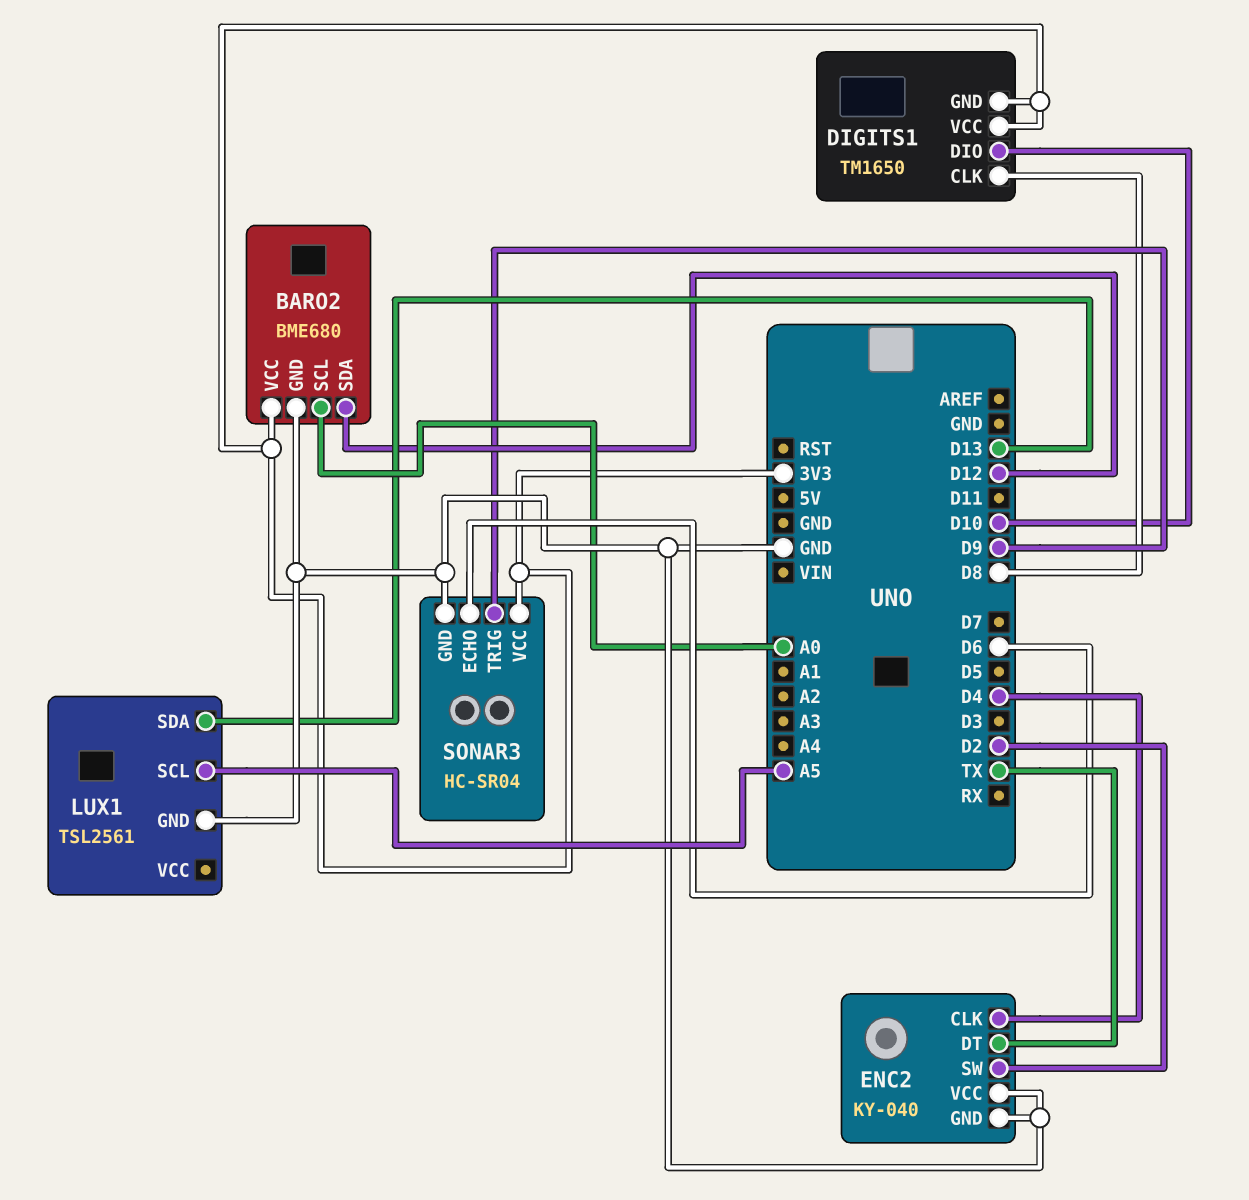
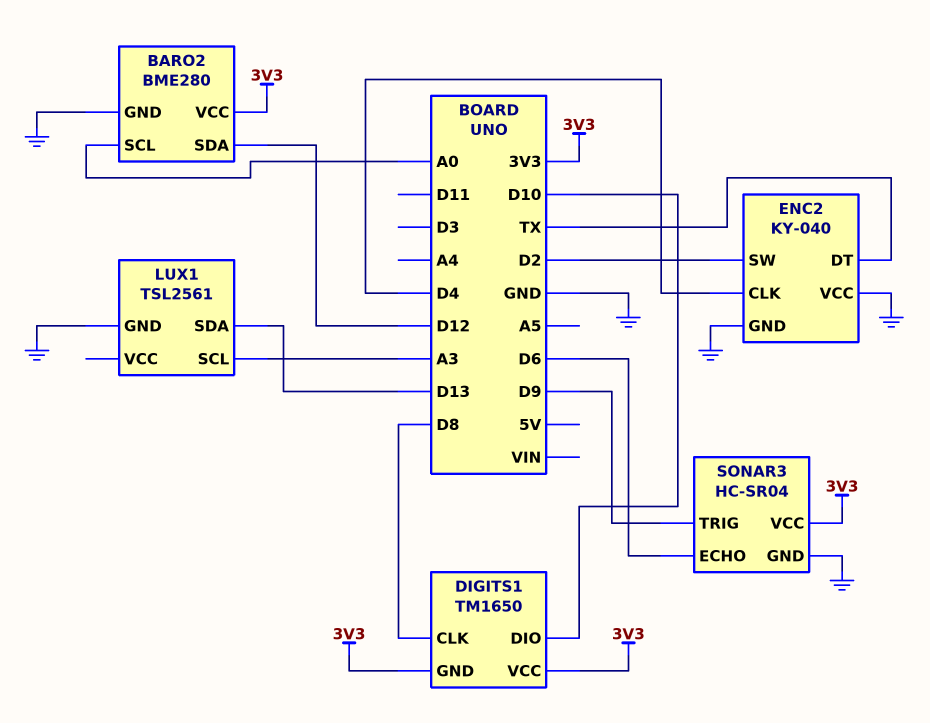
BARO2: BME680 -> BME280
LUX1 pin SCL: A5 -> A3

